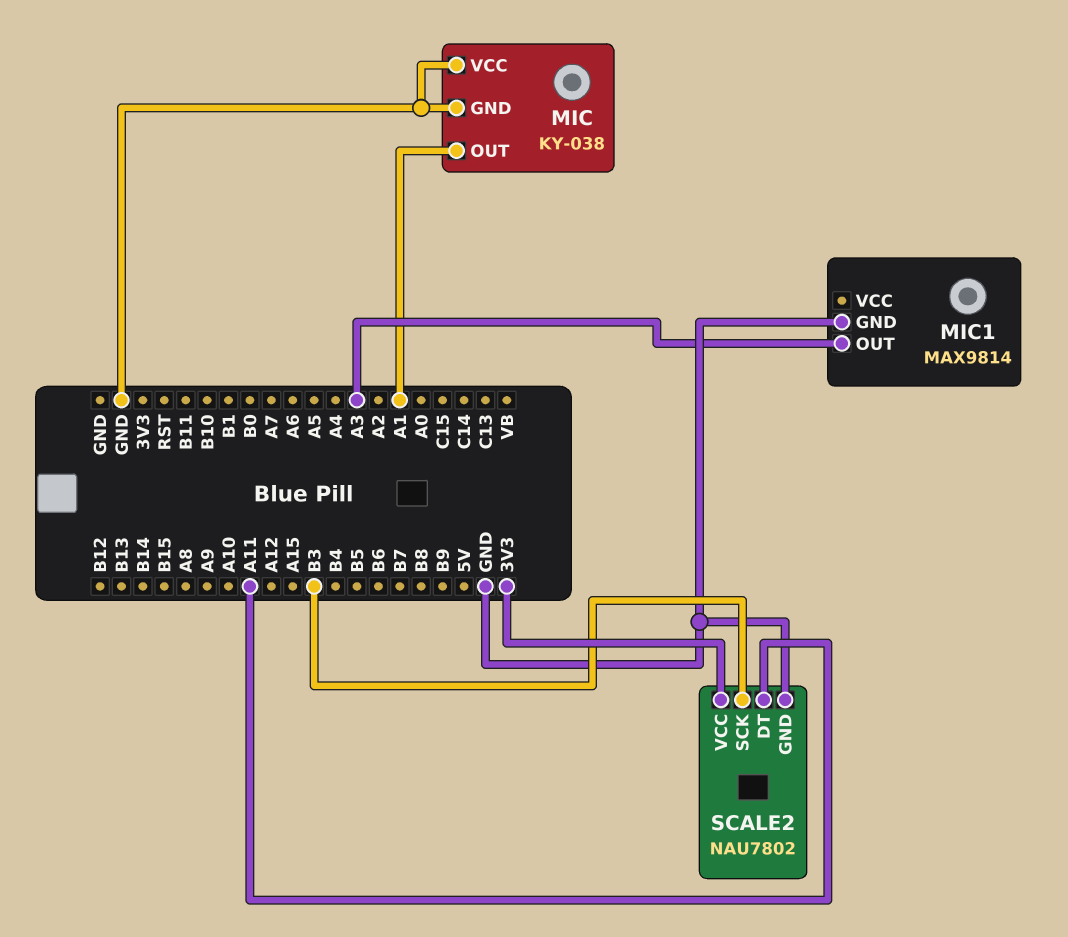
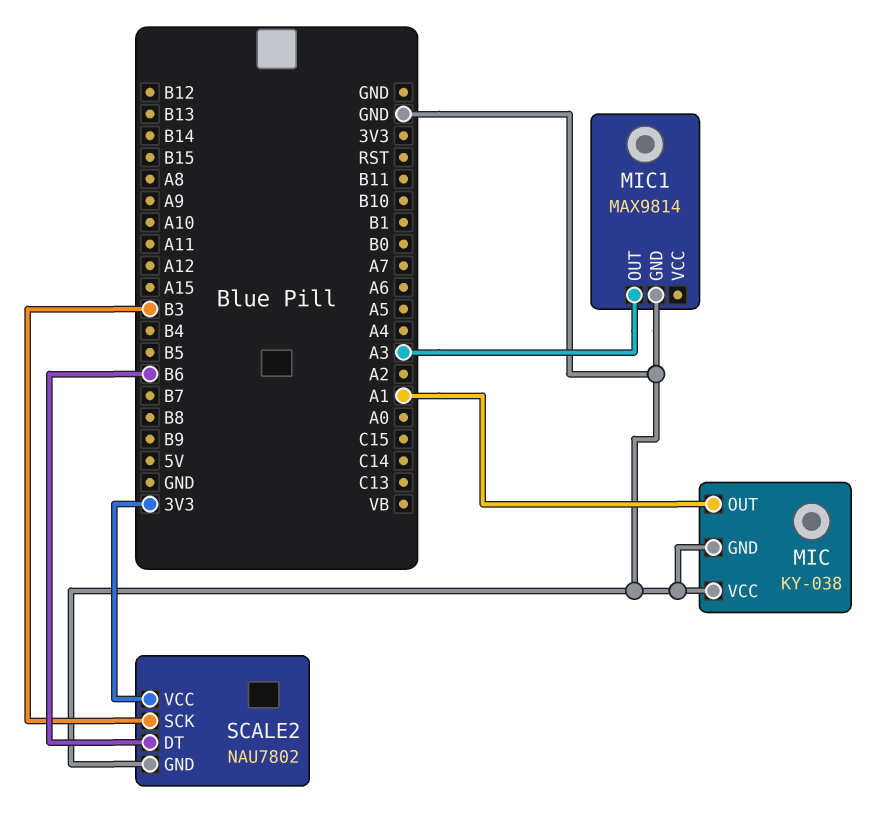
SCALE2 pin DT: A11 -> B6

